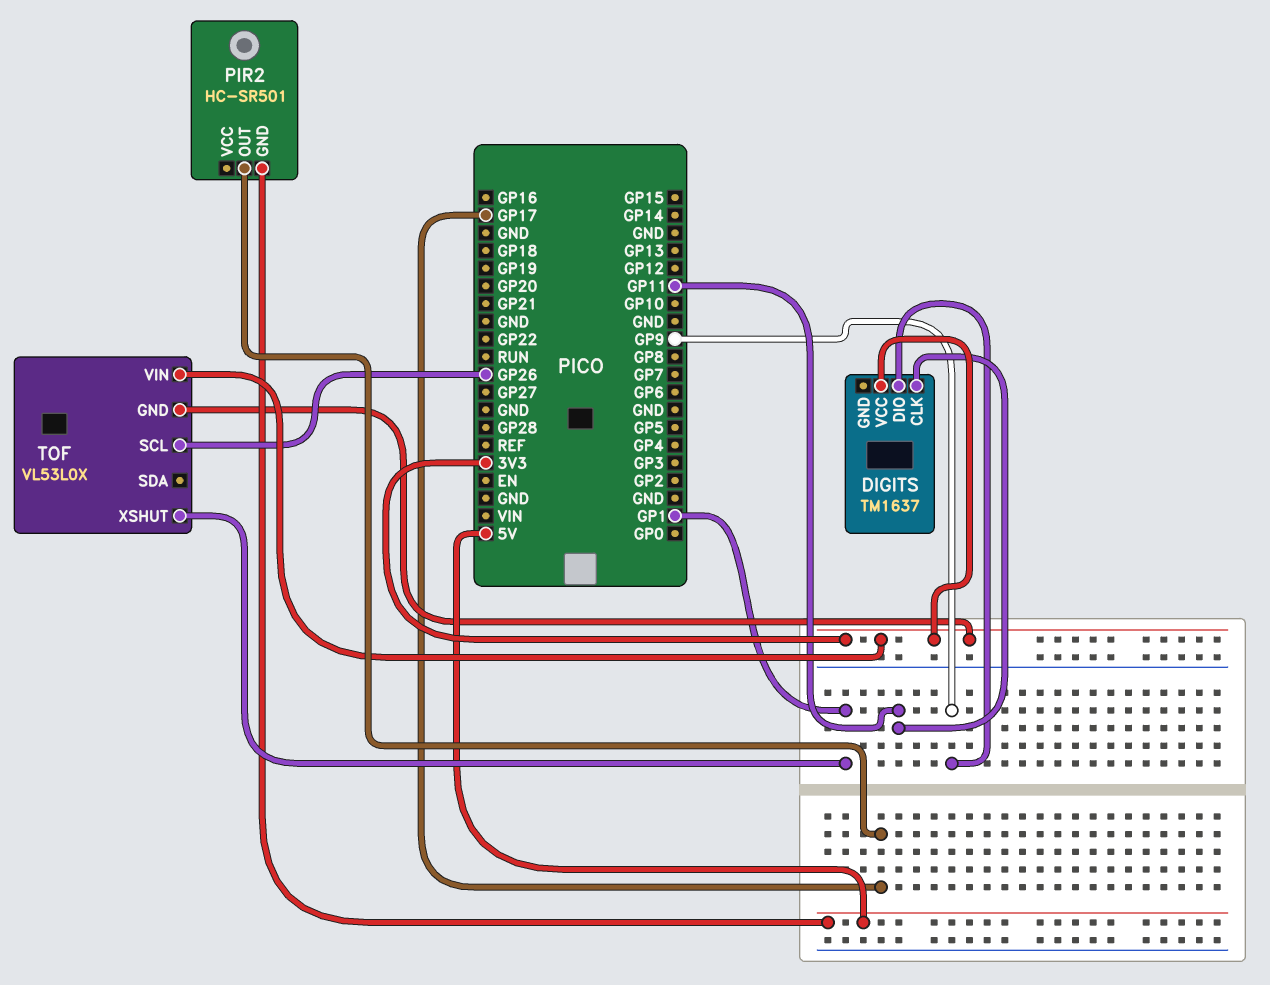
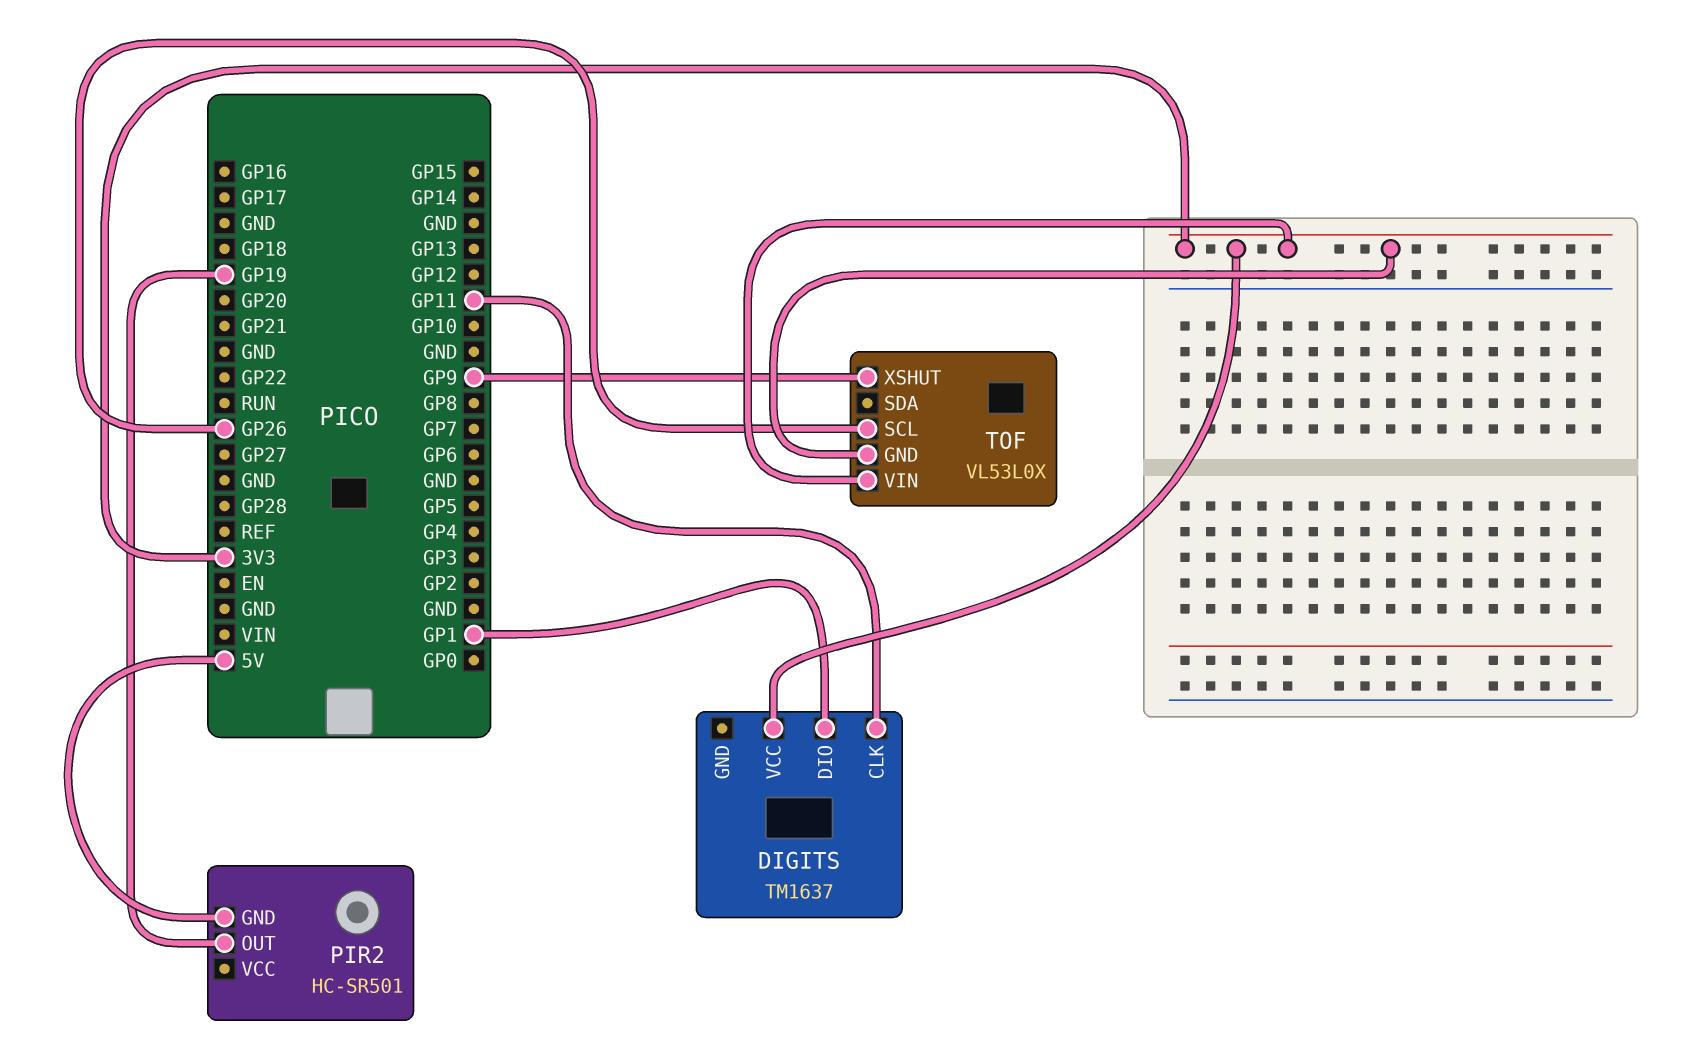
DIGITS pin DIO: GP9 -> GP1
PIR2 pin OUT: GP17 -> GP19
TOF pin XSHUT: GP1 -> GP9

